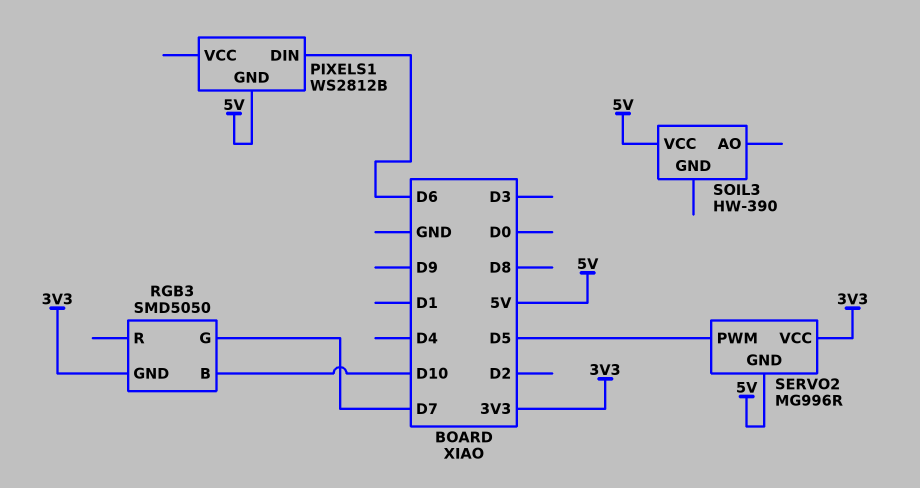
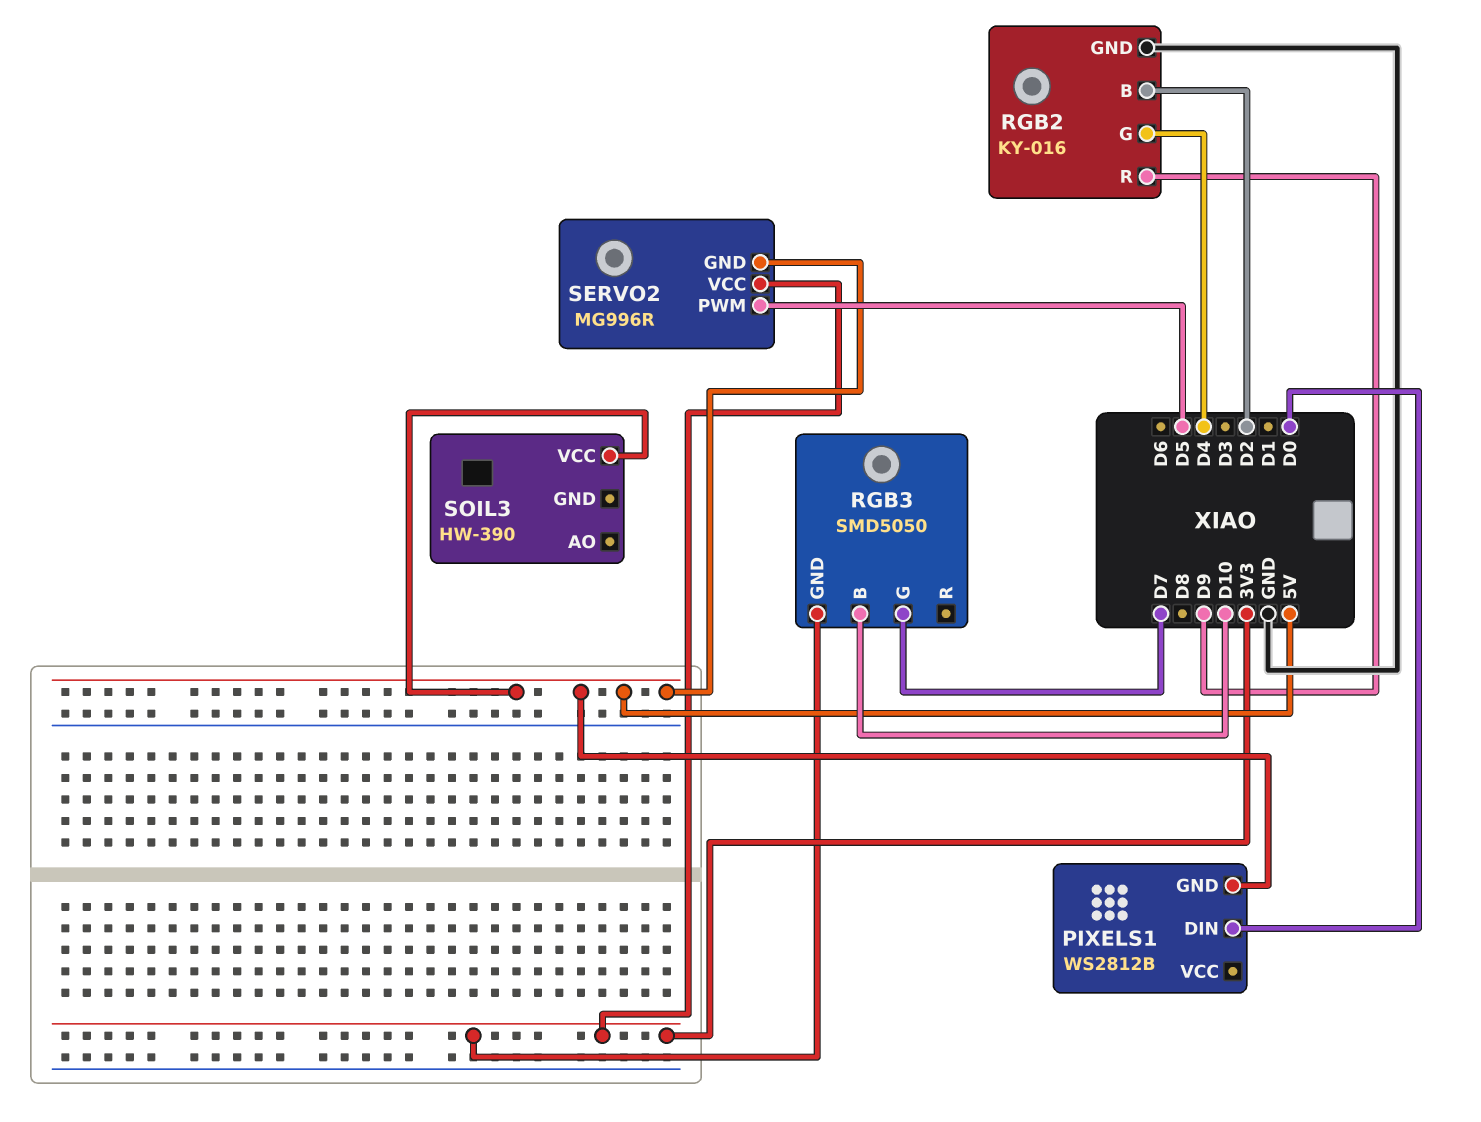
PIXELS1 pin DIN: D6 -> D0
RGB2: none -> KY-016
RGB2 pin B: none -> D2
RGB2 pin G: none -> D4
RGB2 pin GND: none -> GND
RGB2 pin R: none -> D9

